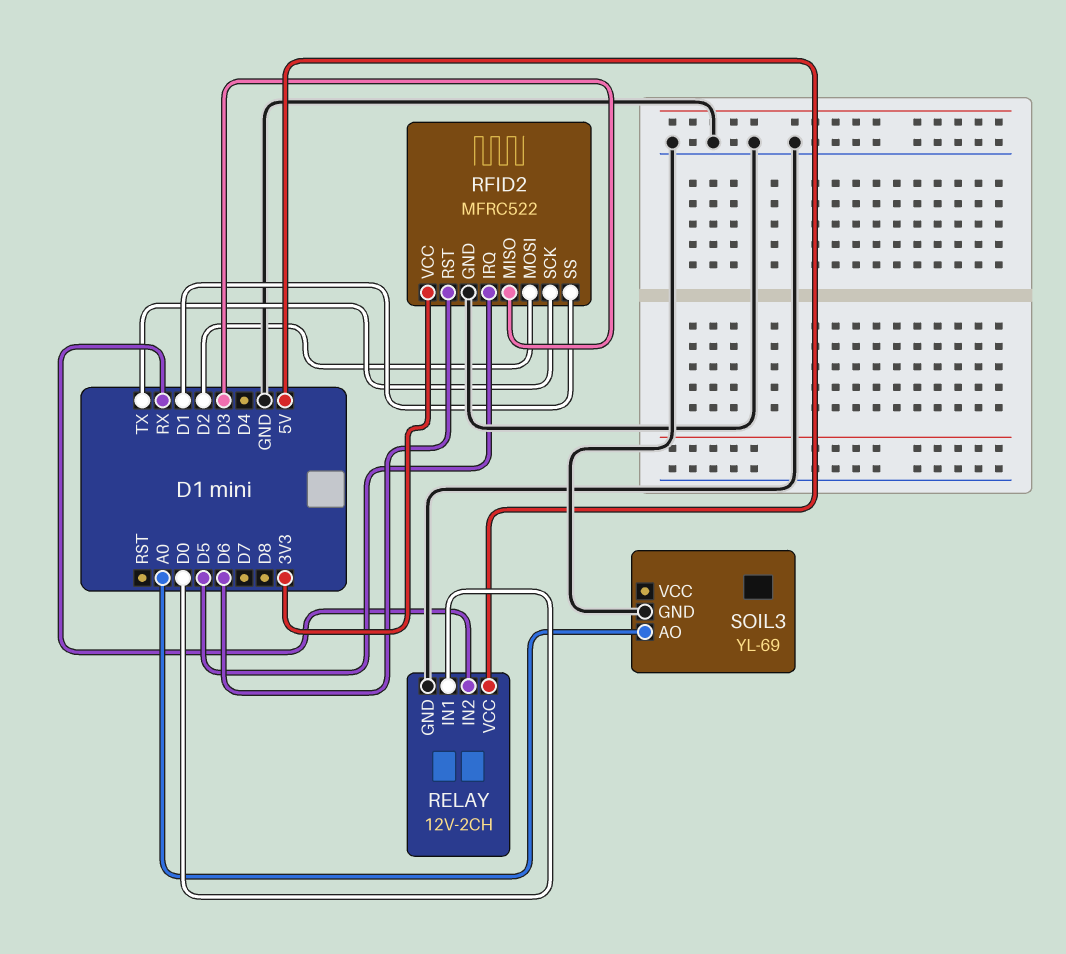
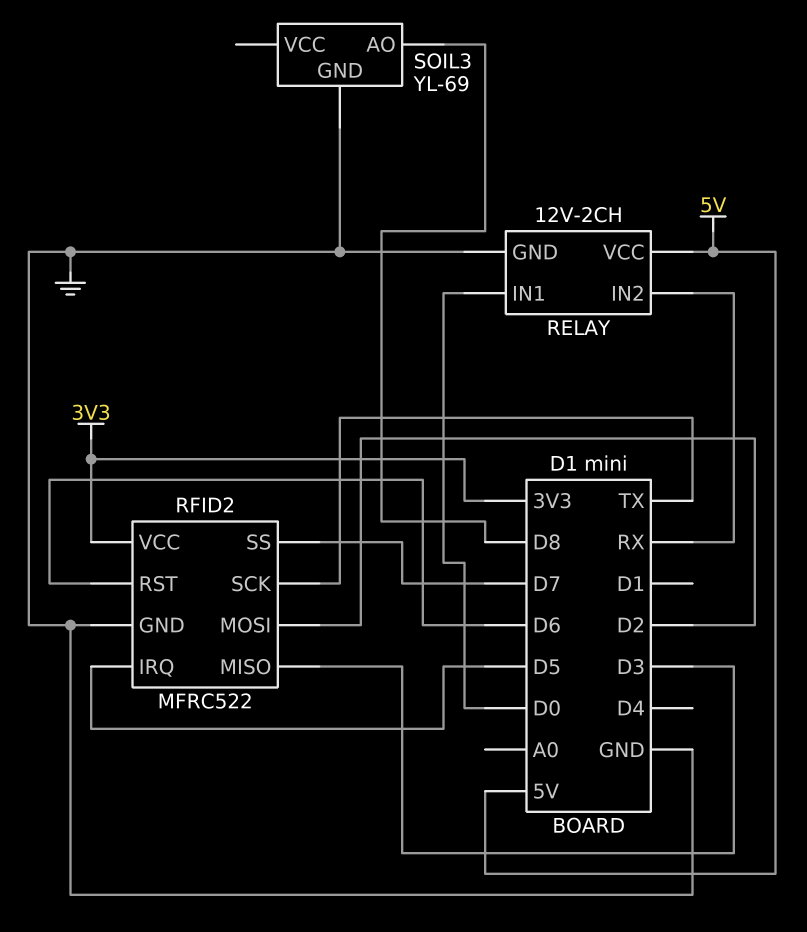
RFID2 pin SS: D1 -> D7
SOIL3 pin AO: A0 -> D8

